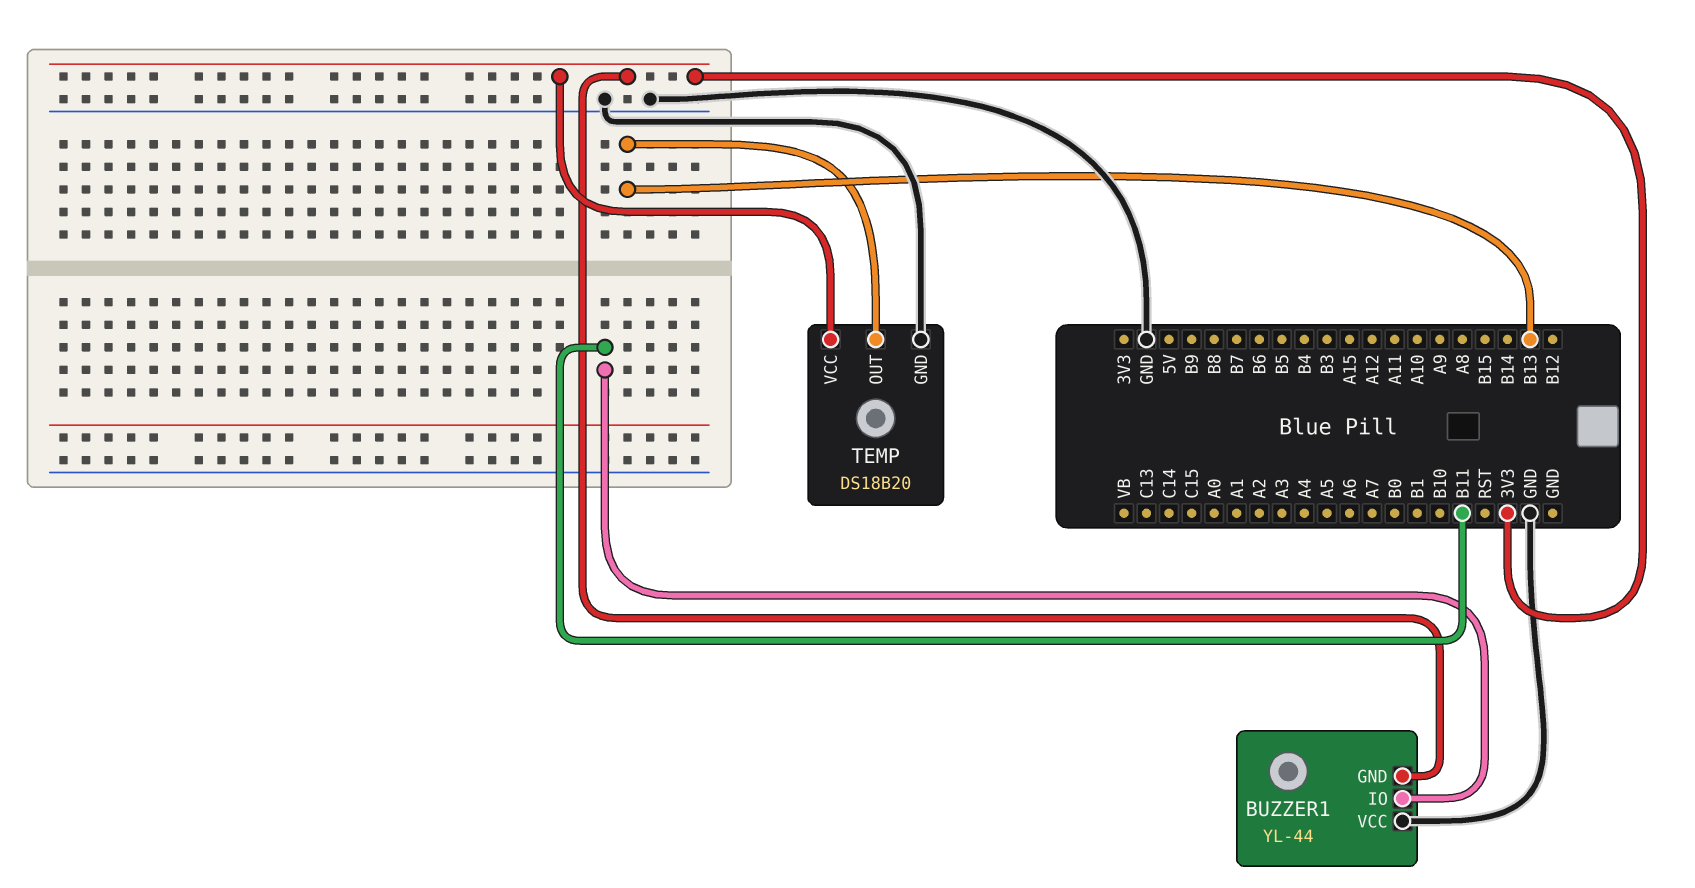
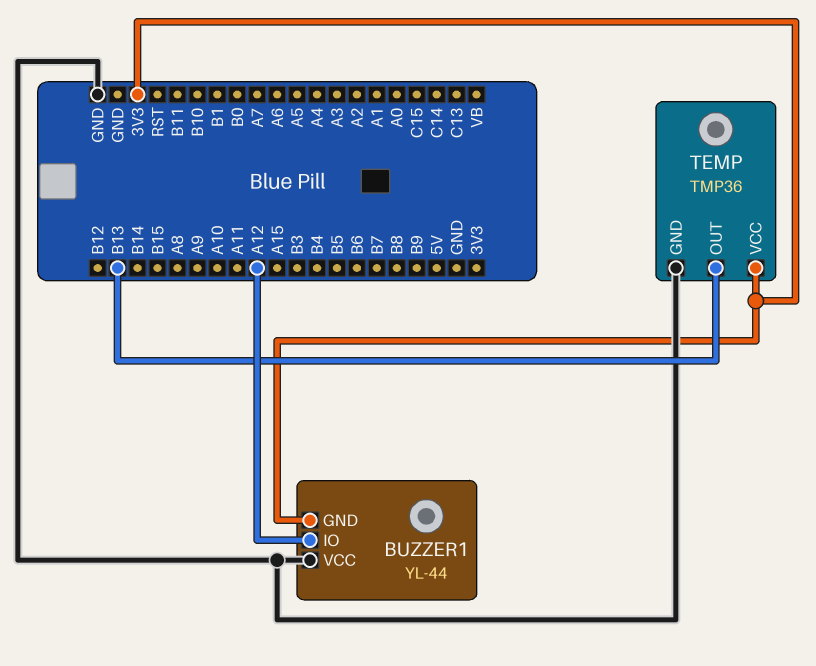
BUZZER1 pin IO: B11 -> A12
TEMP: DS18B20 -> TMP36

